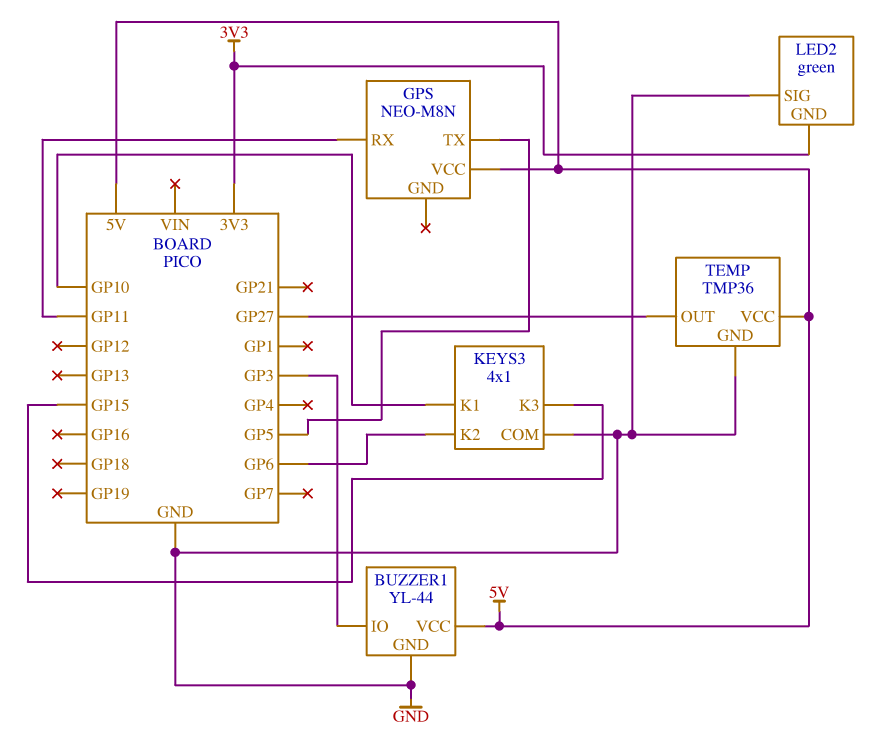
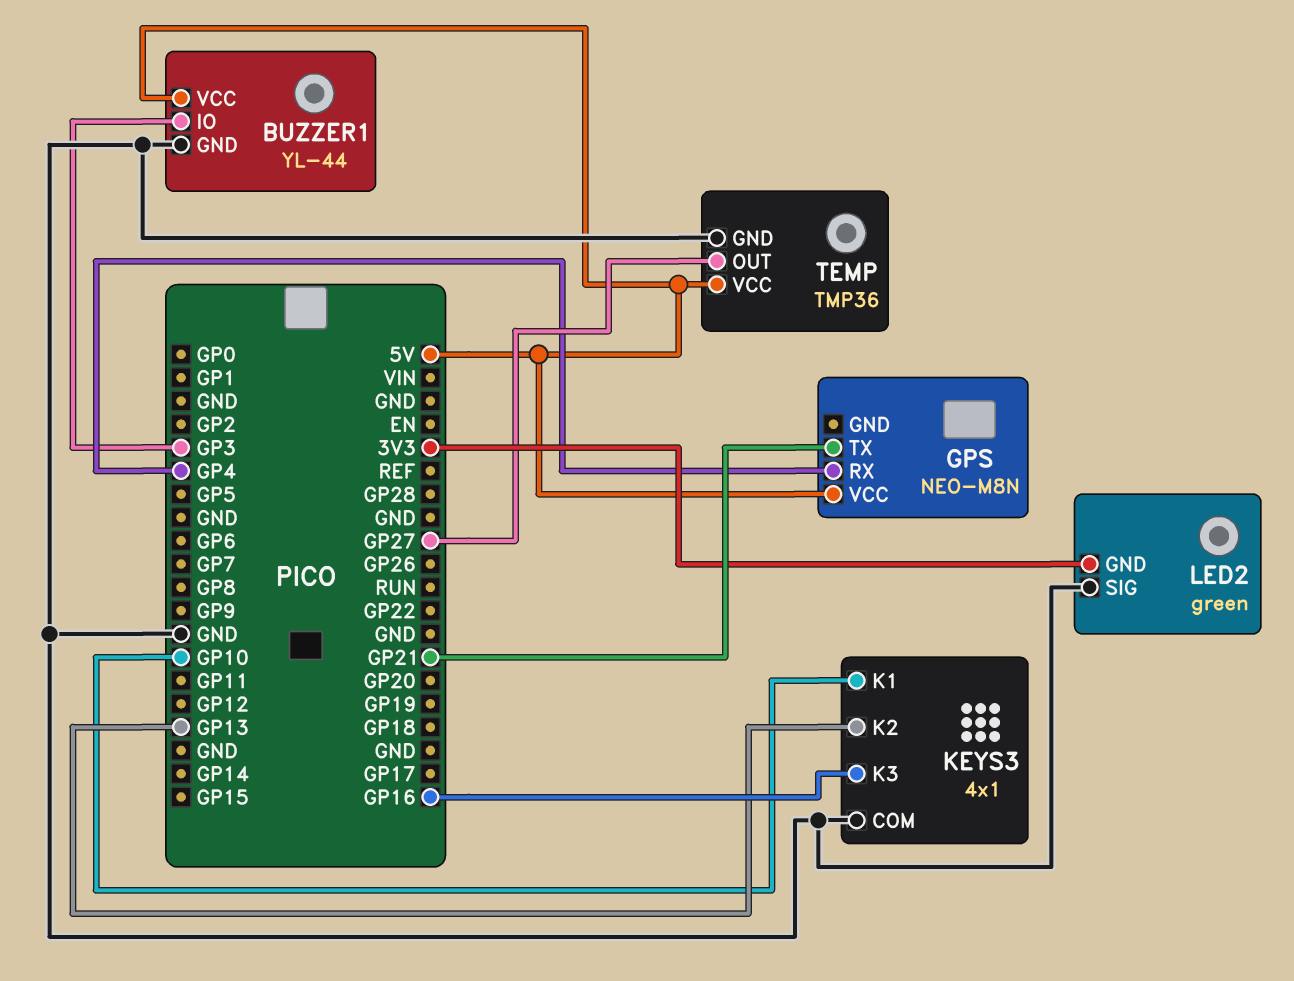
GPS pin RX: GP11 -> GP4
GPS pin TX: GP5 -> GP21
KEYS3 pin K2: GP6 -> GP13
KEYS3 pin K3: GP15 -> GP16

